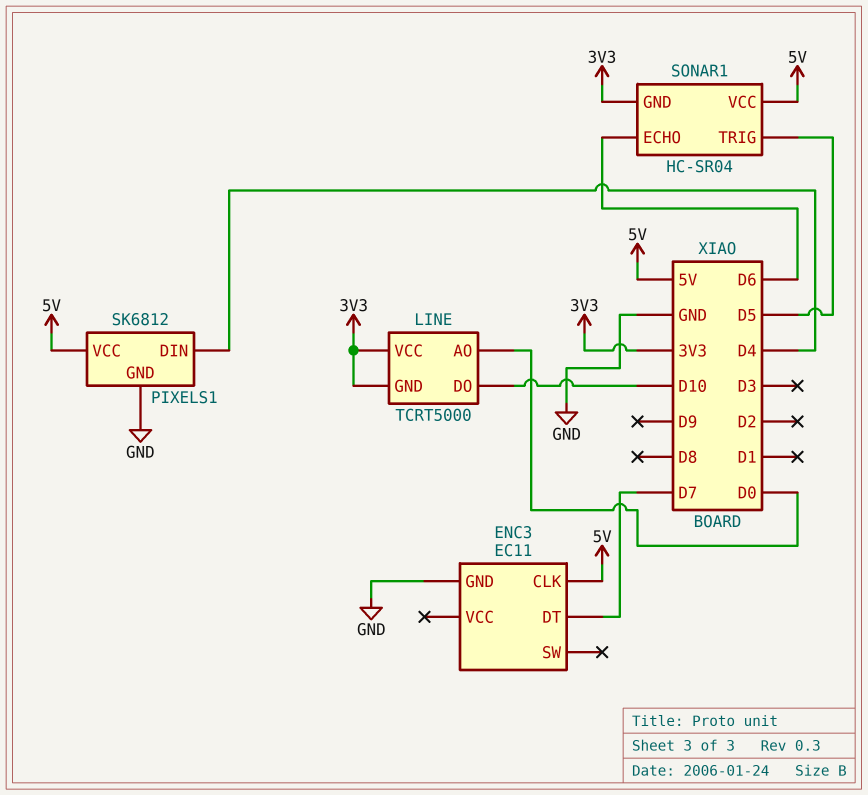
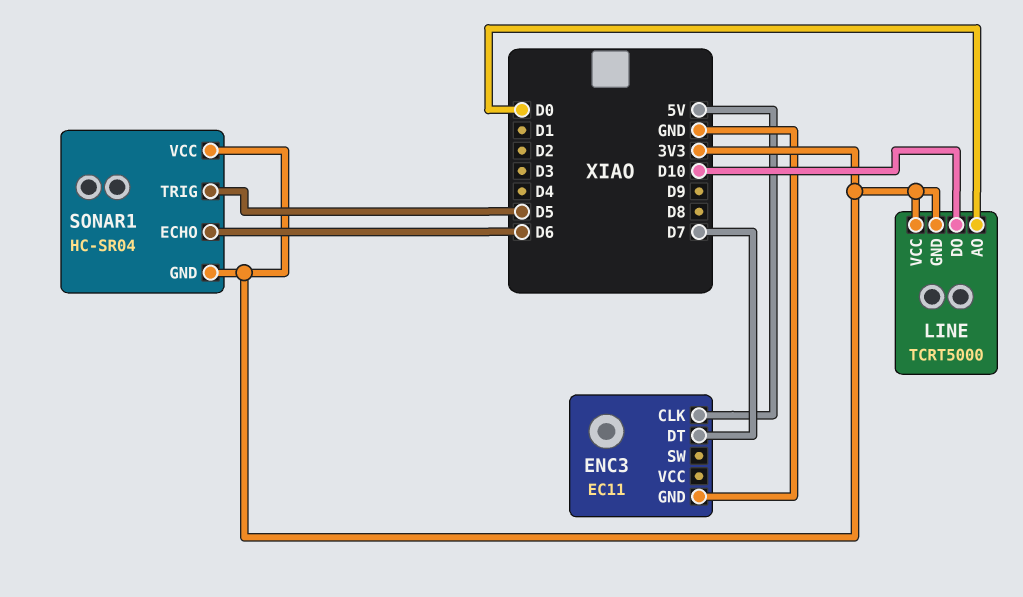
PIXELS1: SK6812 -> none
PIXELS1 pin DIN: D4 -> none
PIXELS1 pin GND: GND -> none
PIXELS1 pin VCC: 5V -> none
SONAR1 pin VCC: 5V -> 3V3

